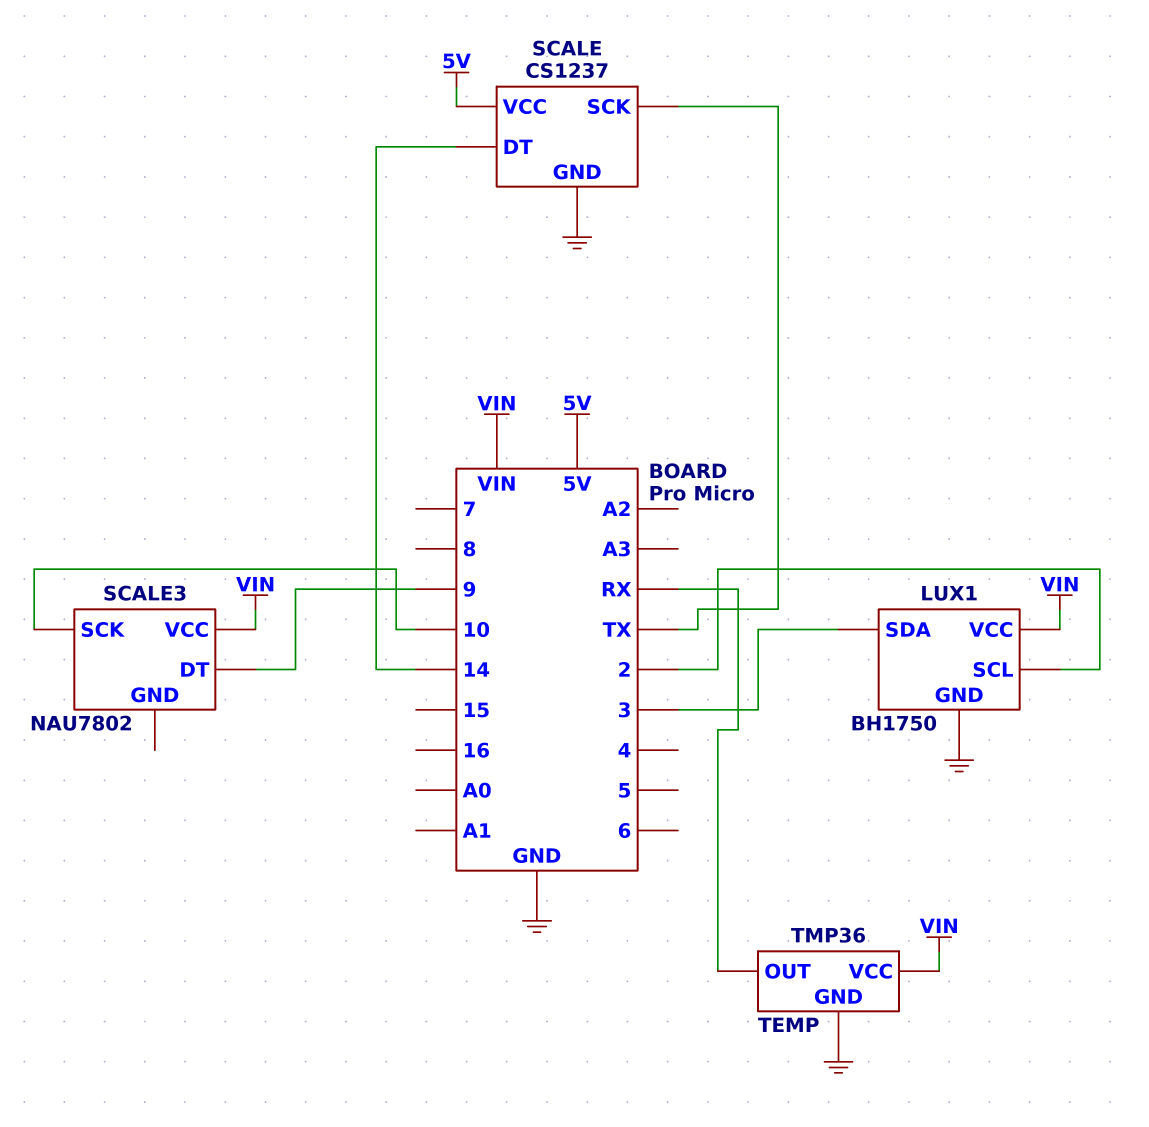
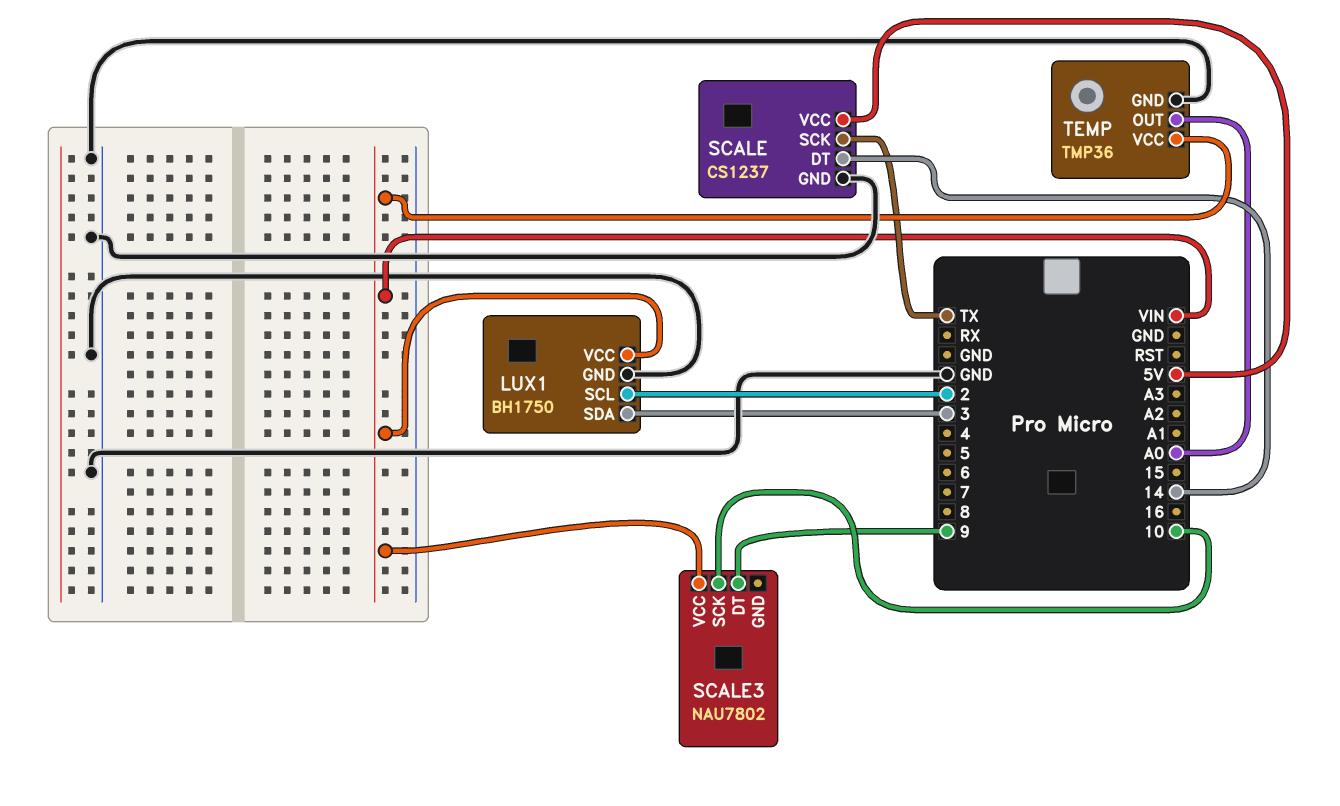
TEMP pin OUT: RX -> A0

